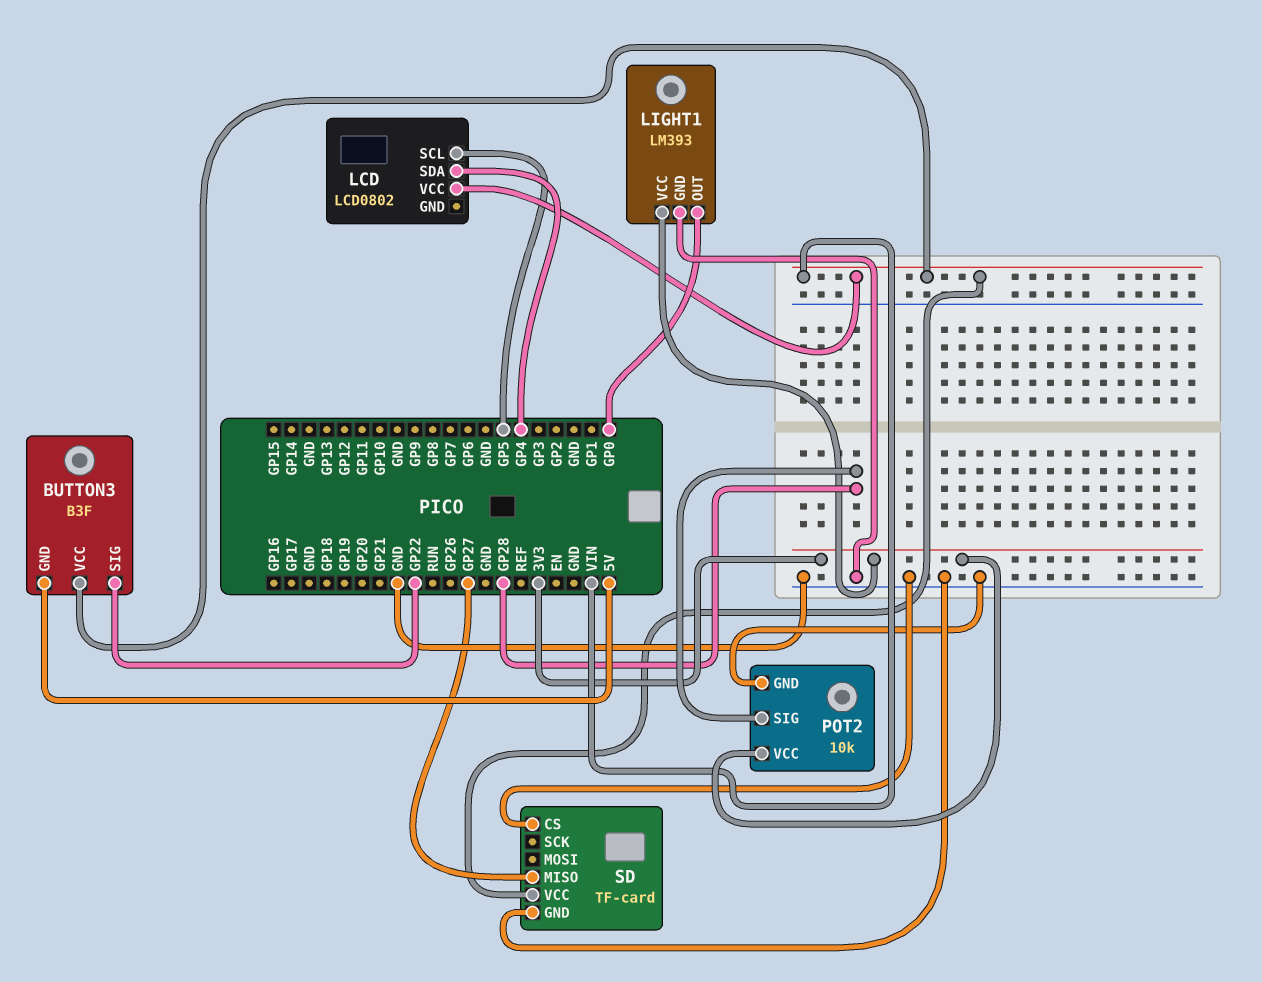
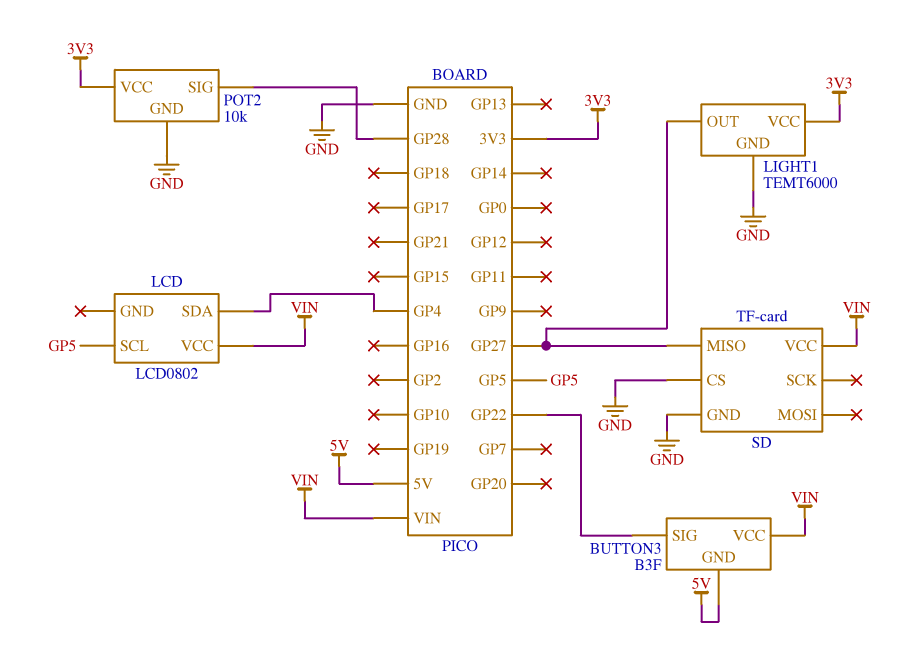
LIGHT1: LM393 -> TEMT6000
LIGHT1 pin OUT: GP0 -> GP27

